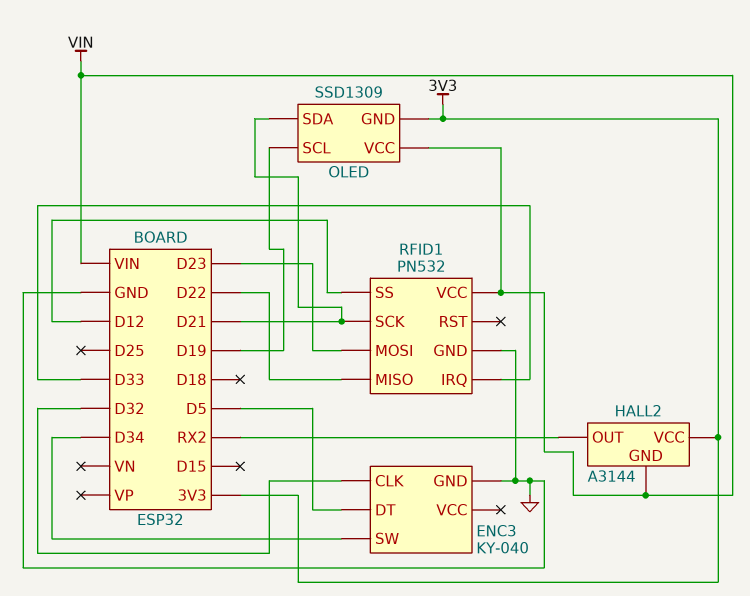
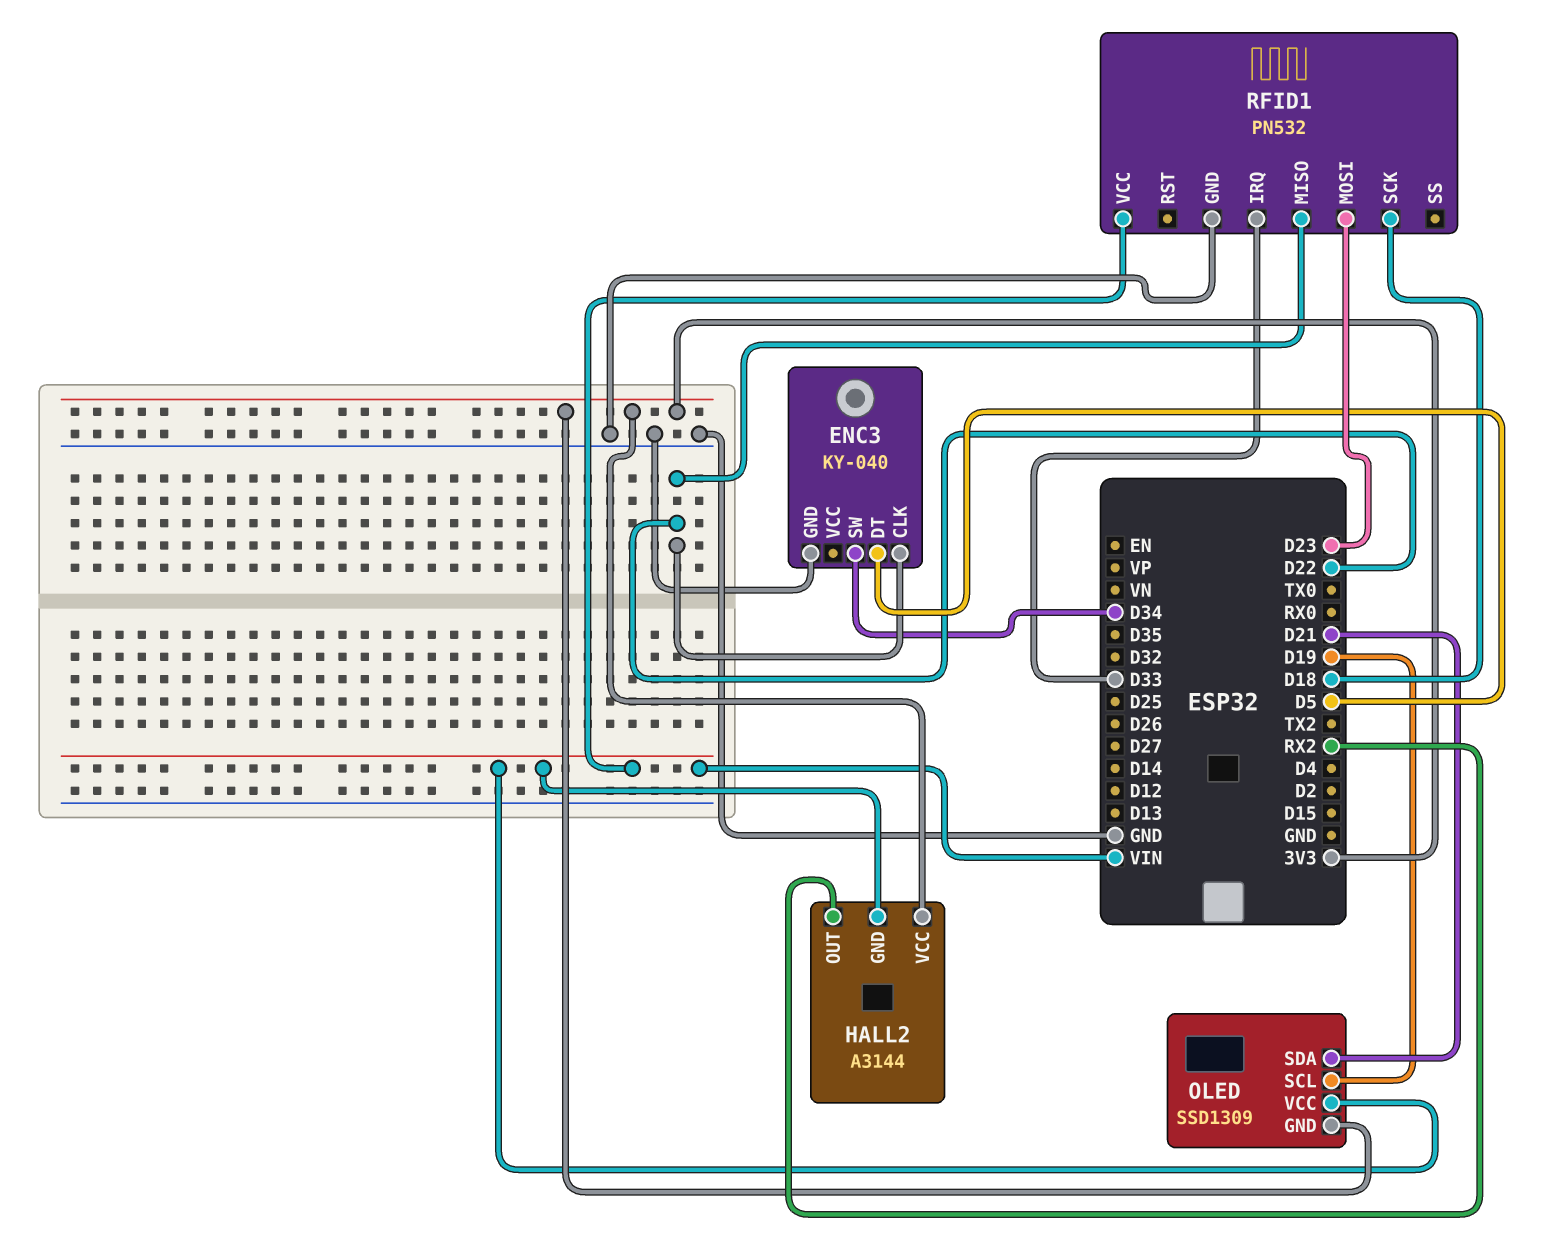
ENC3 pin CLK: D32 -> D22
RFID1 pin SCK: D21 -> D18
RFID1 pin SS: D12 -> none

